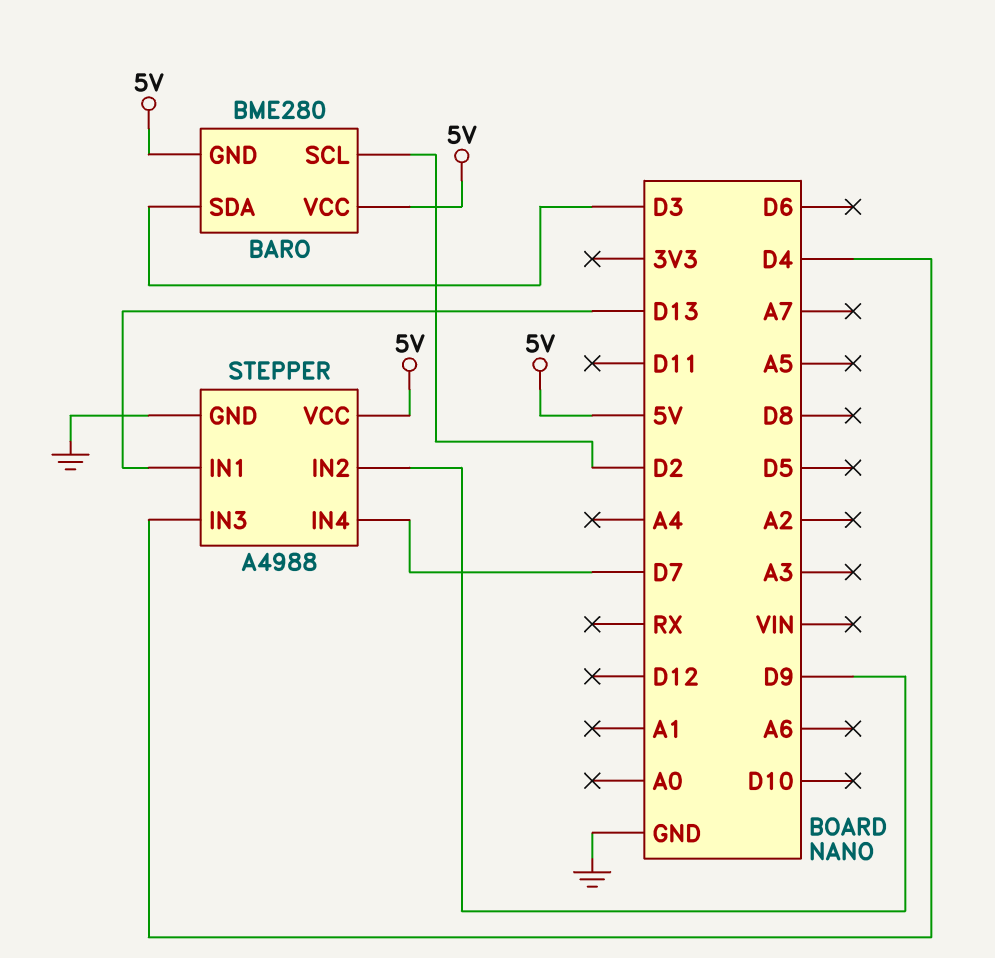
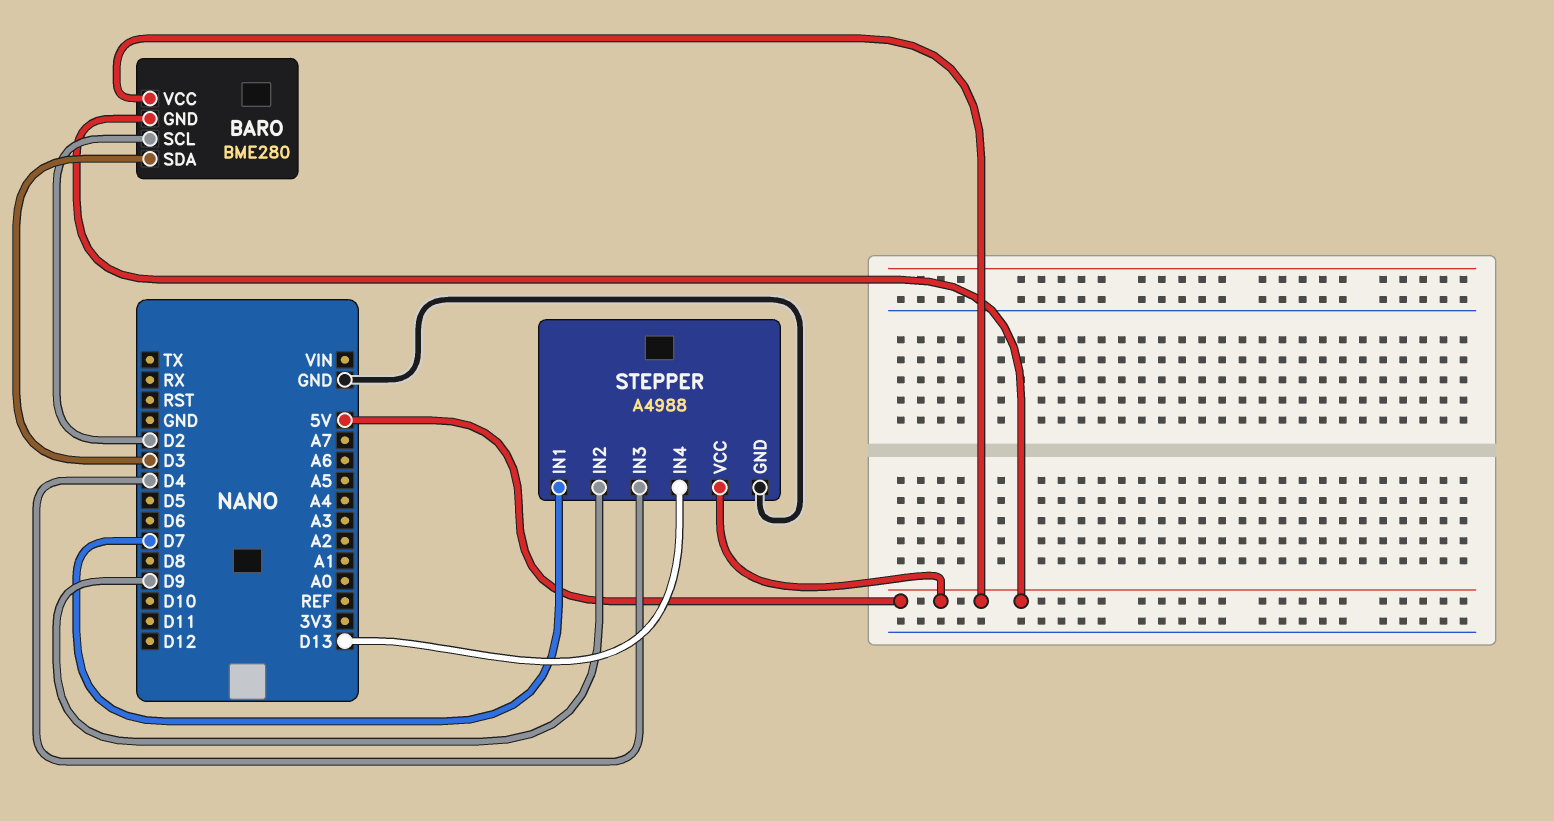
STEPPER pin IN1: D13 -> D7
STEPPER pin IN4: D7 -> D13

